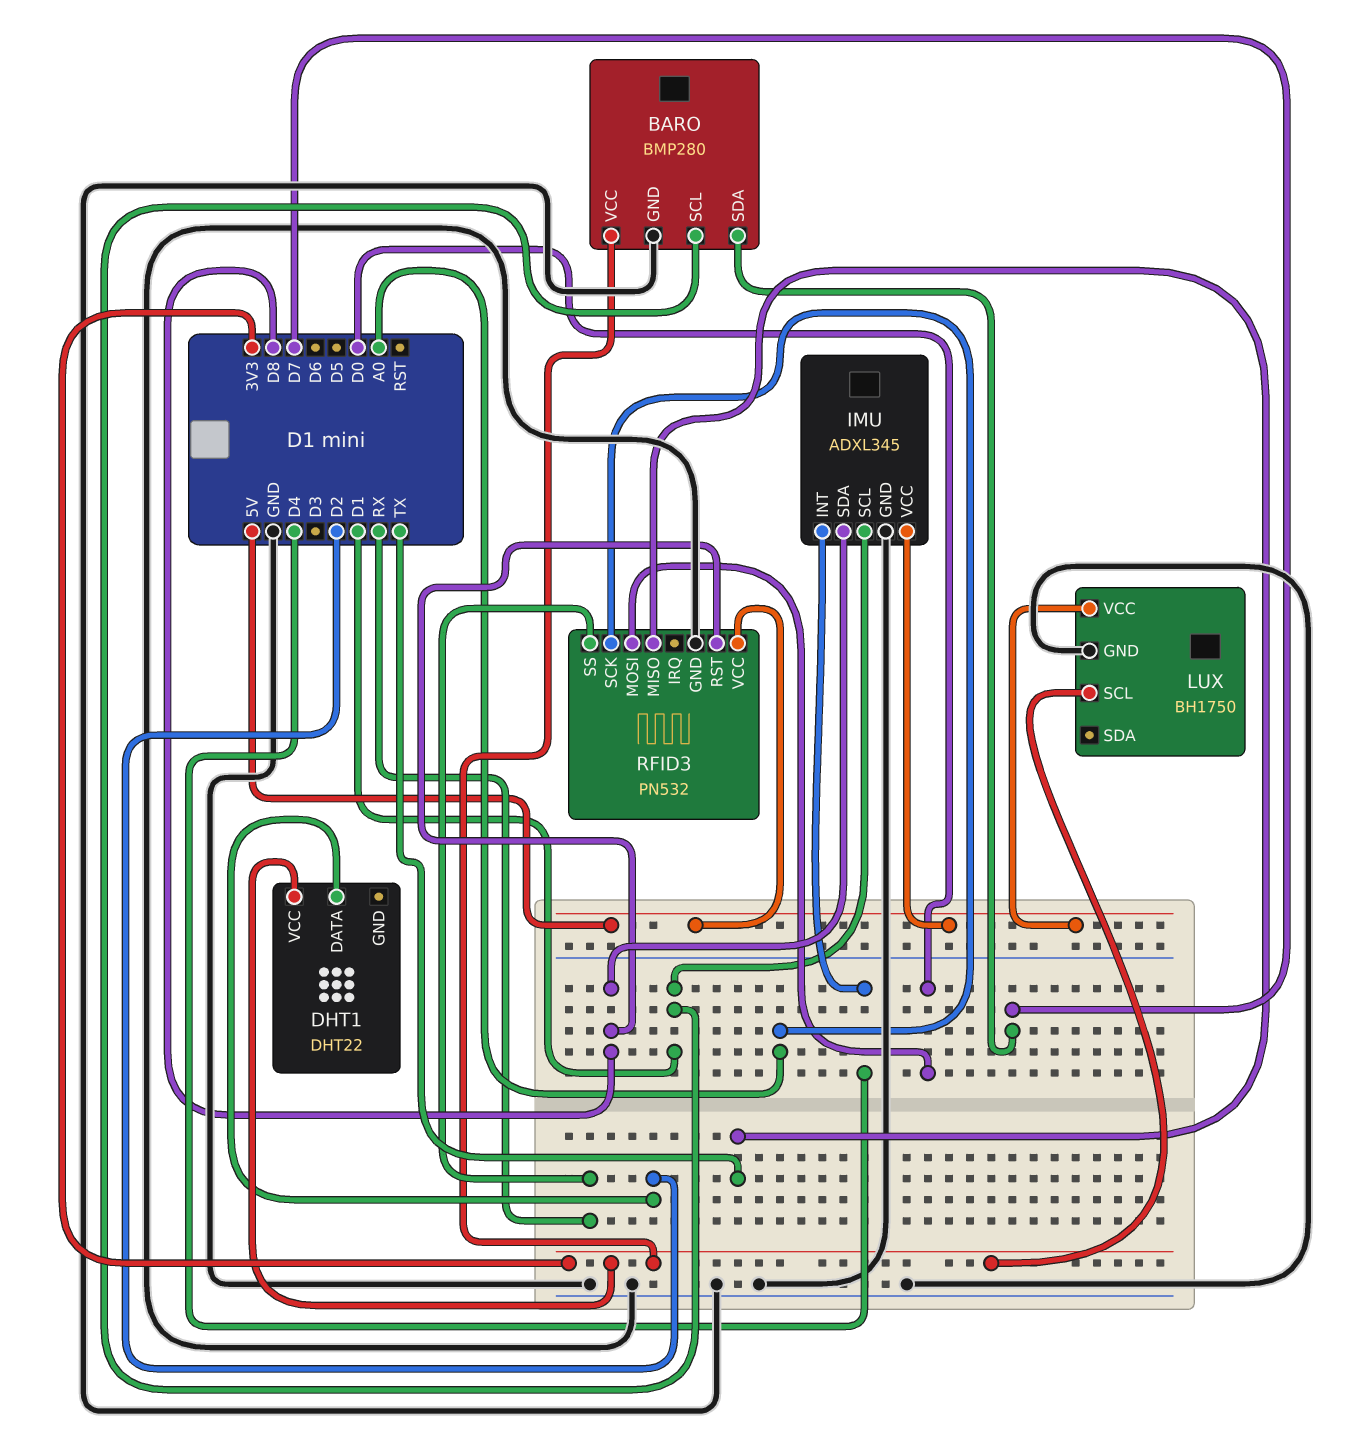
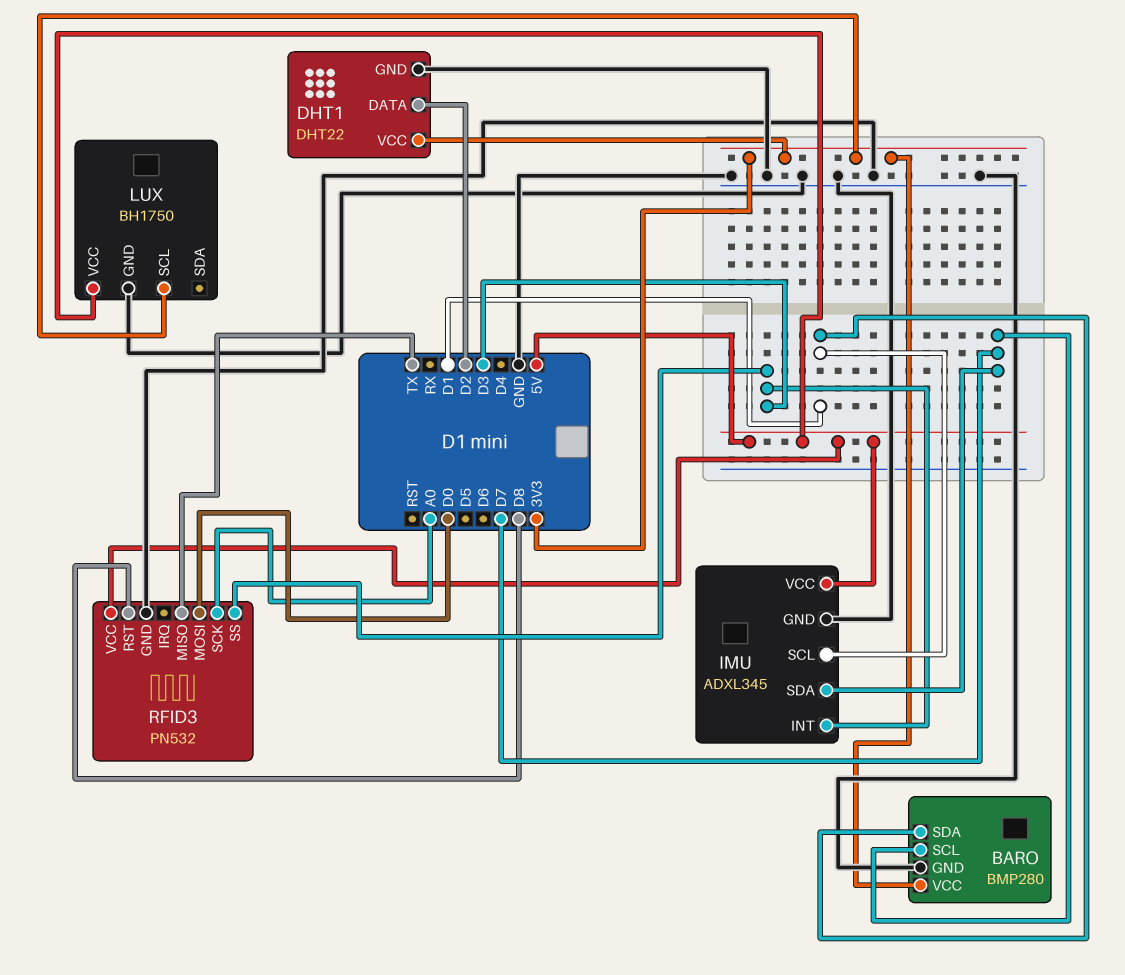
BARO pin SCL: D1 -> D7
BARO pin SDA: D7 -> D1
DHT1 pin GND: none -> GND
IMU pin INT: D4 -> D3
IMU pin SDA: D8 -> D7
RFID3 pin SS: RX -> D3

